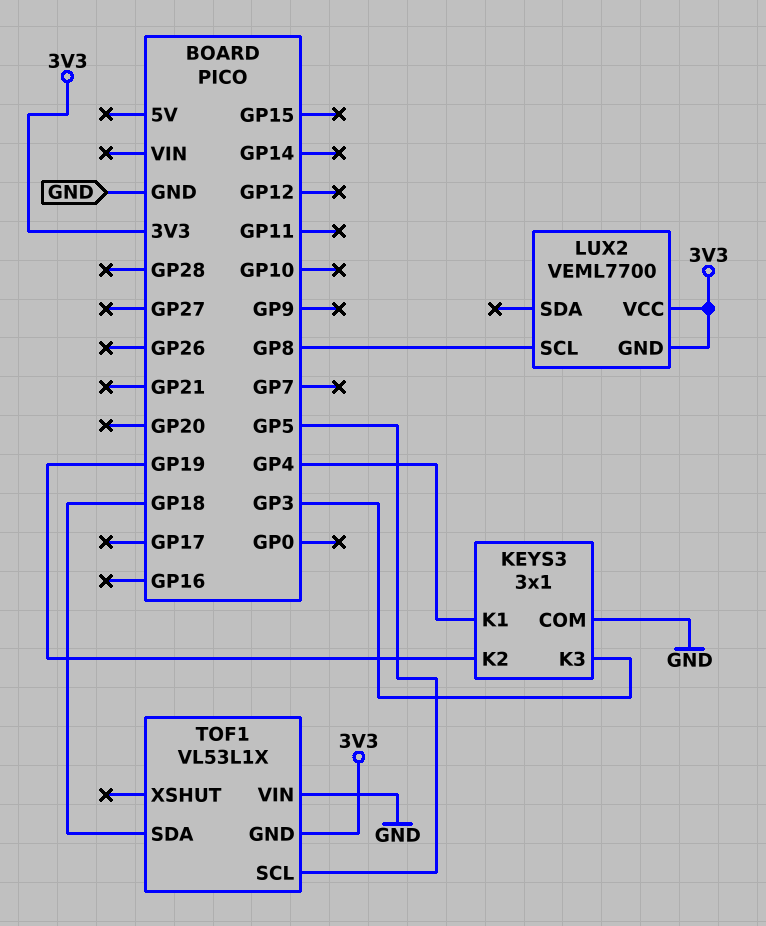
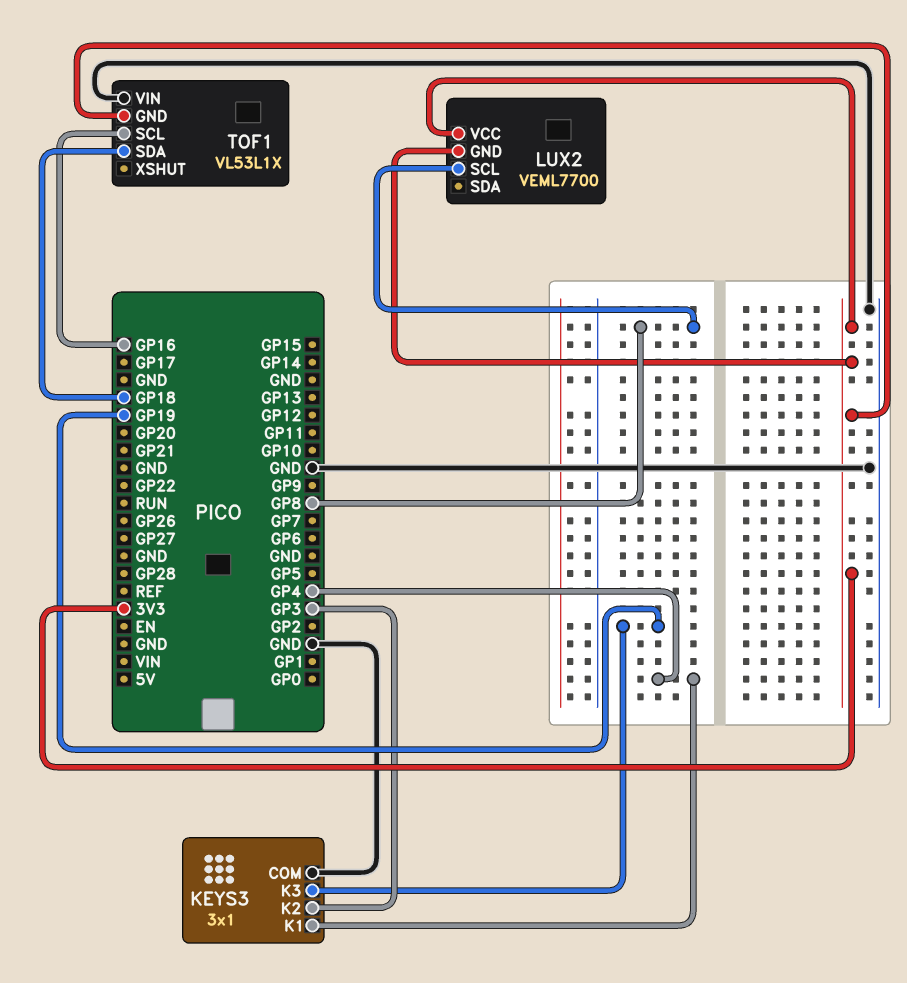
KEYS3 pin K2: GP19 -> GP3
KEYS3 pin K3: GP3 -> GP19
TOF1 pin SCL: GP5 -> GP16

